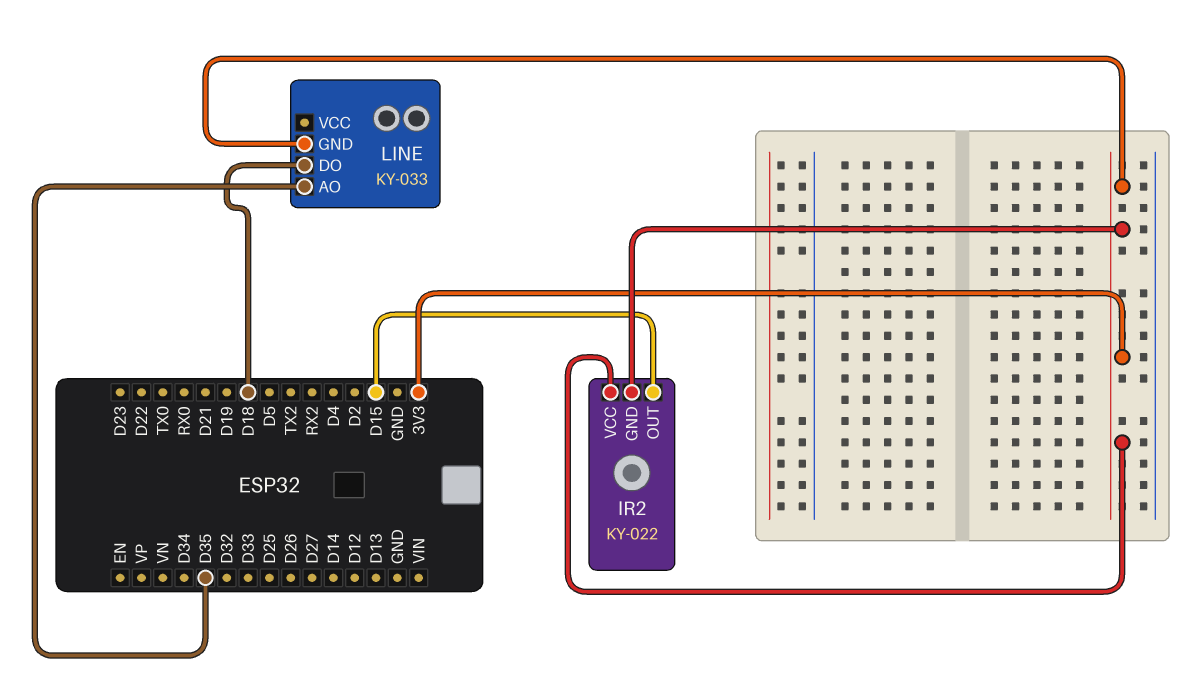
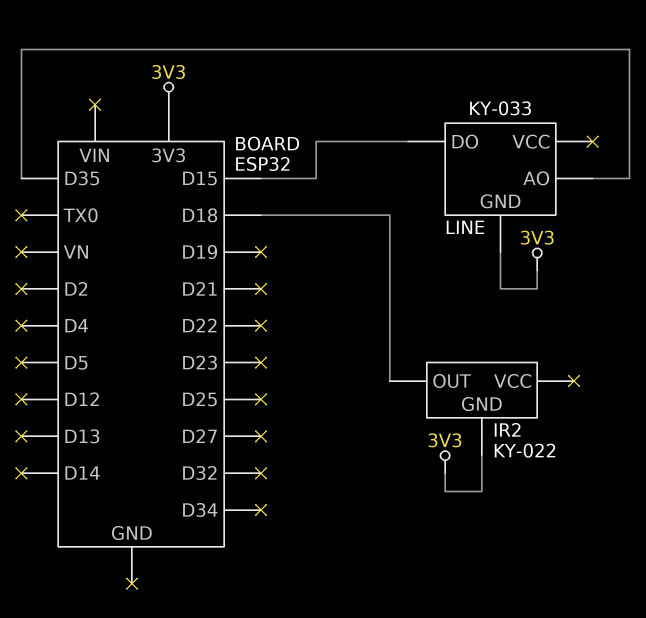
IR2 pin OUT: D15 -> D18
IR2 pin VCC: 3V3 -> none
LINE pin DO: D18 -> D15

